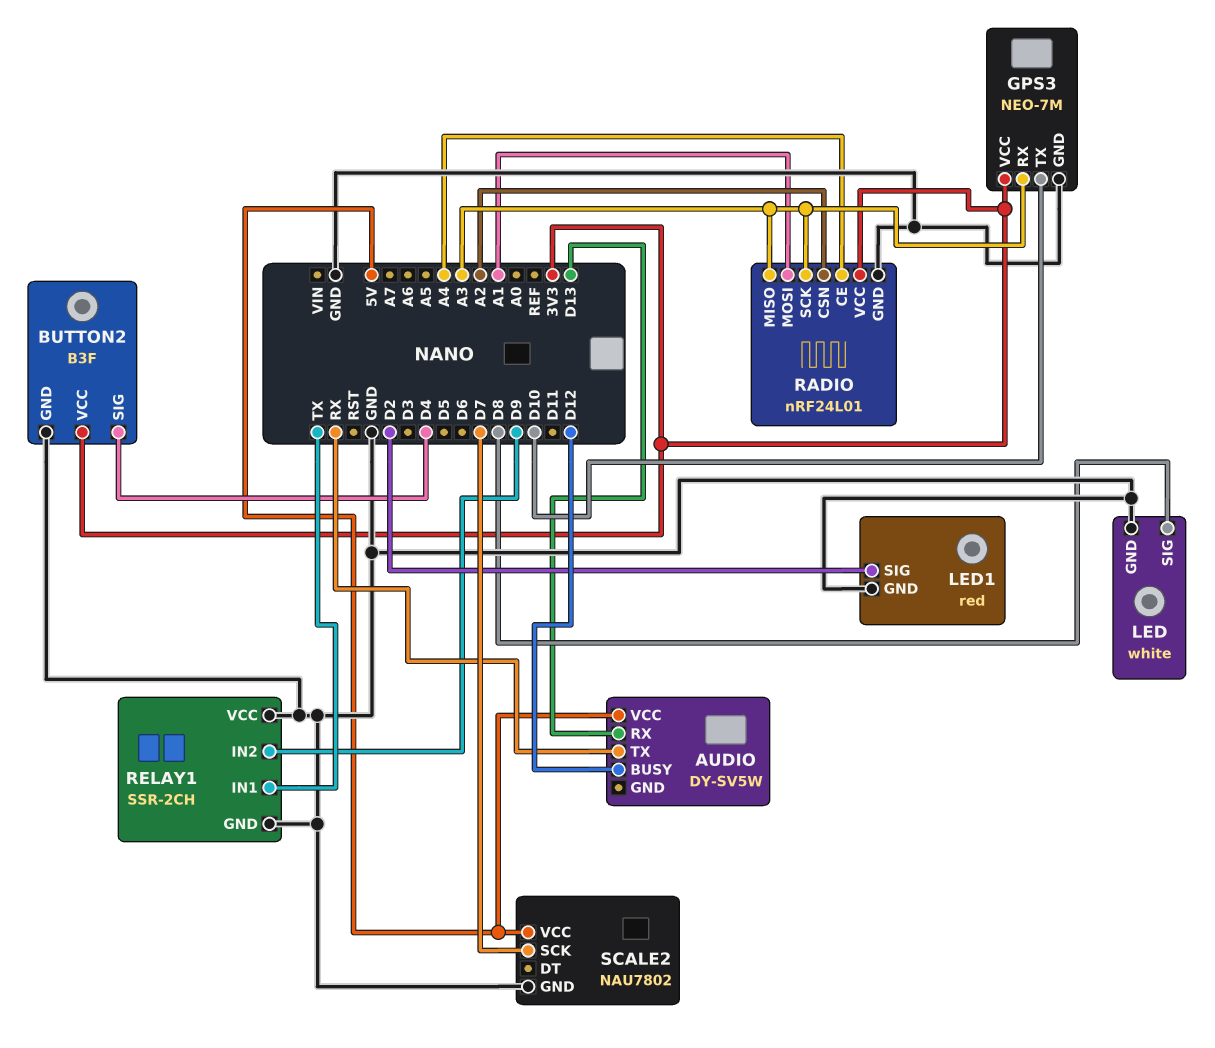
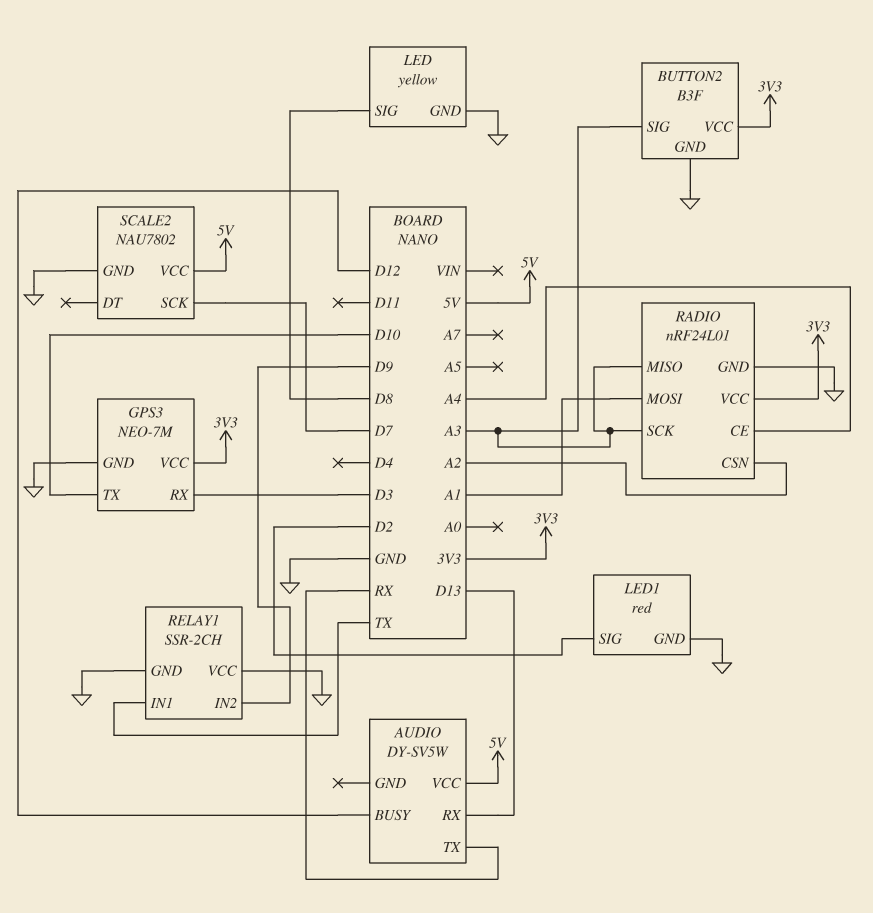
BUTTON2 pin SIG: D4 -> A3
GPS3 pin RX: A3 -> D3
LED: white -> yellow

